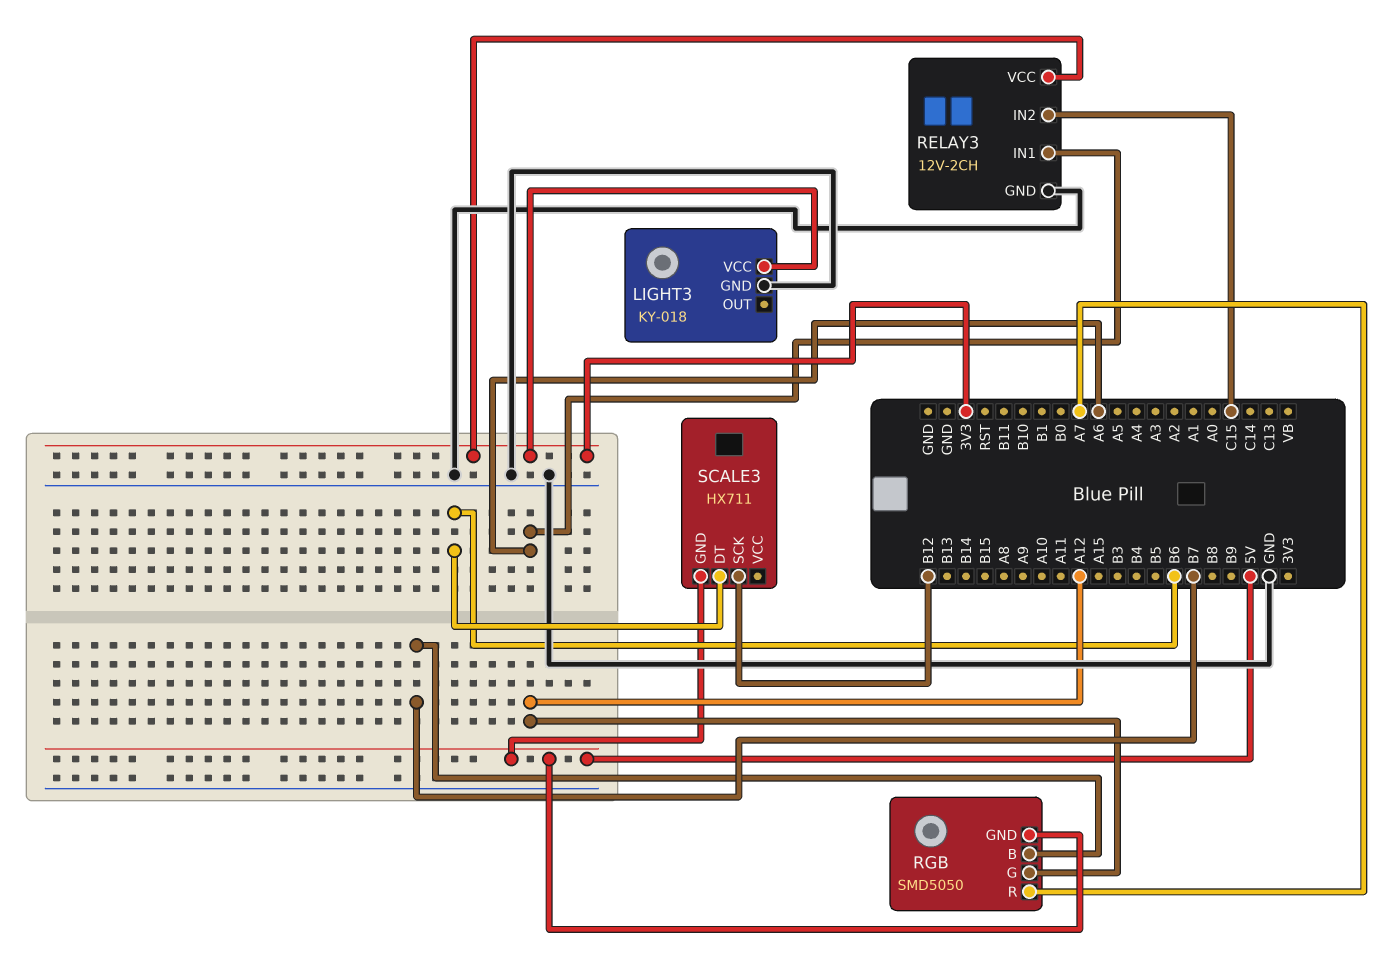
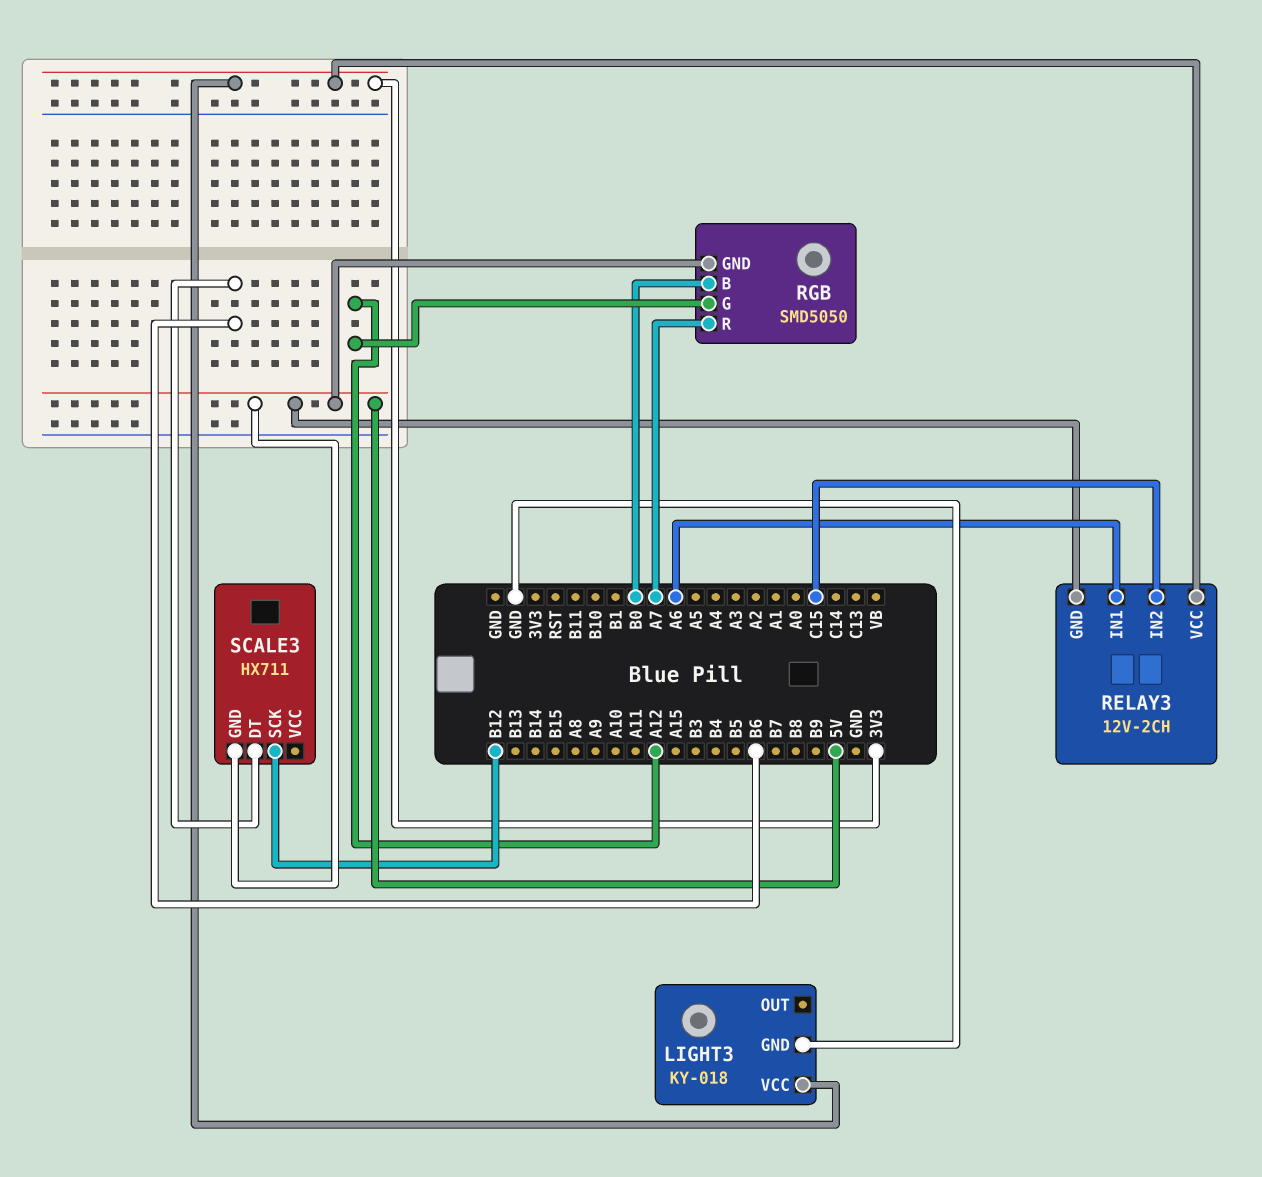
RELAY3 pin GND: GND -> 5V
RGB pin B: B7 -> B0

